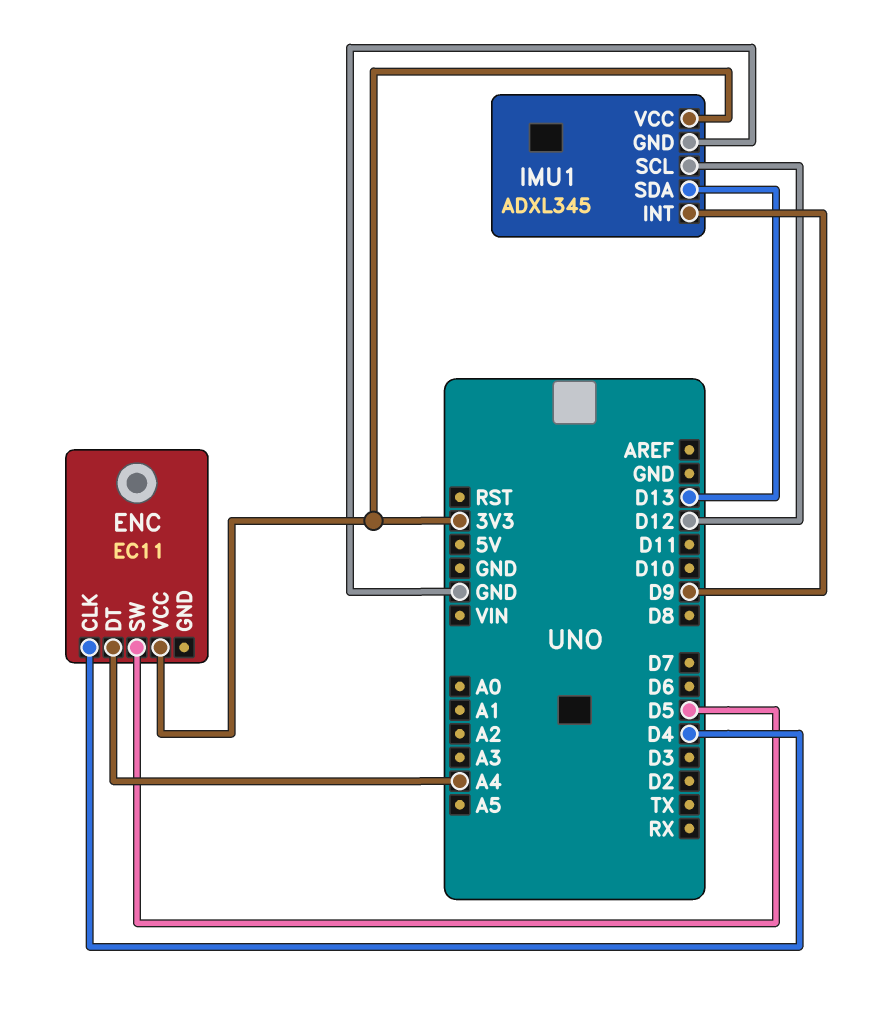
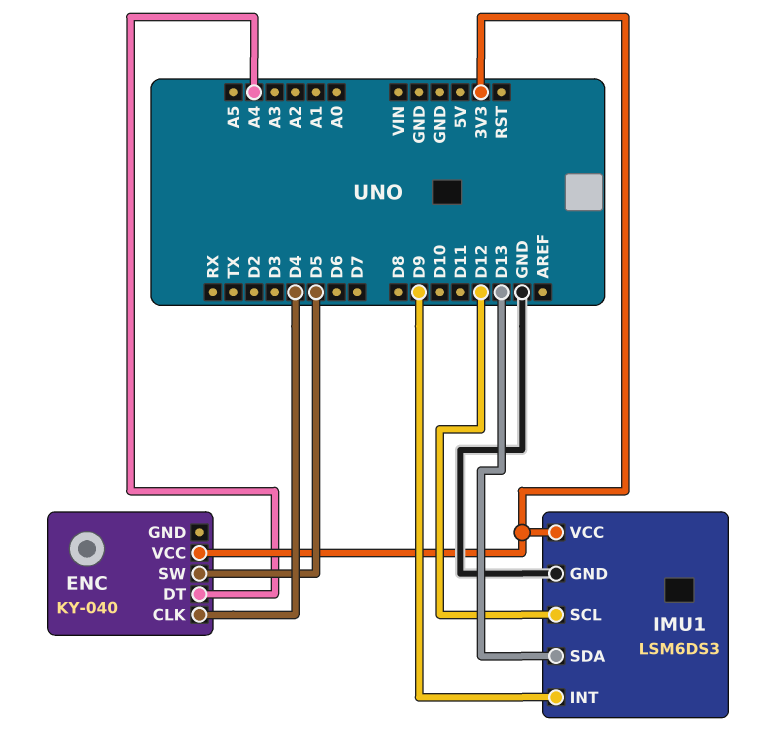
ENC: EC11 -> KY-040
IMU1: ADXL345 -> LSM6DS3

